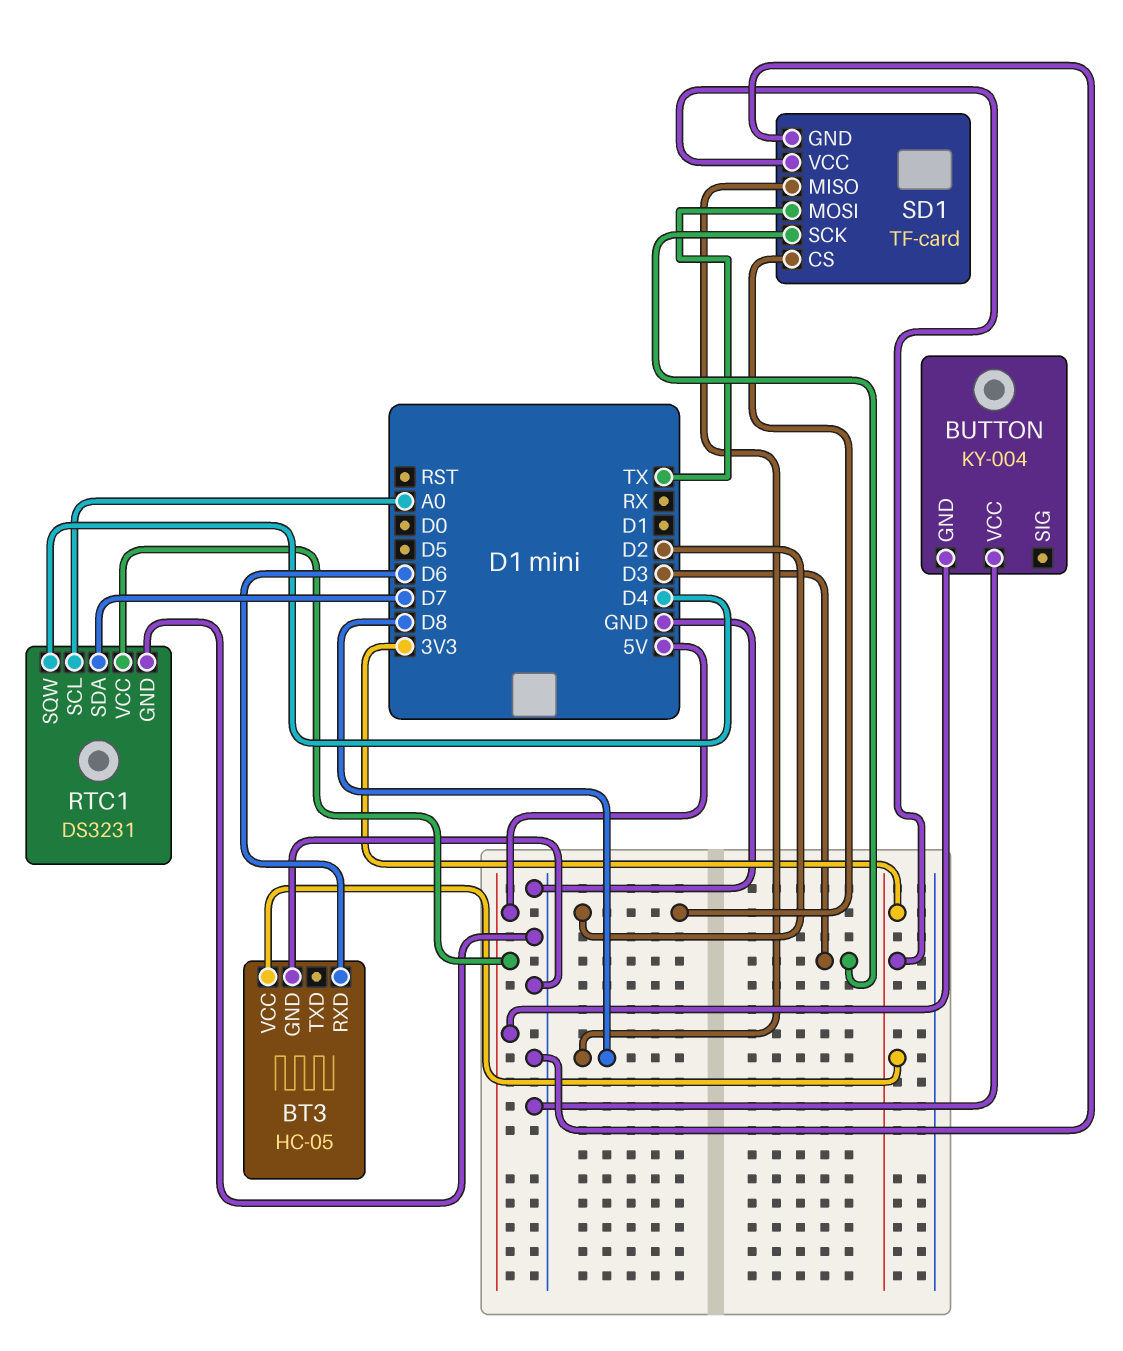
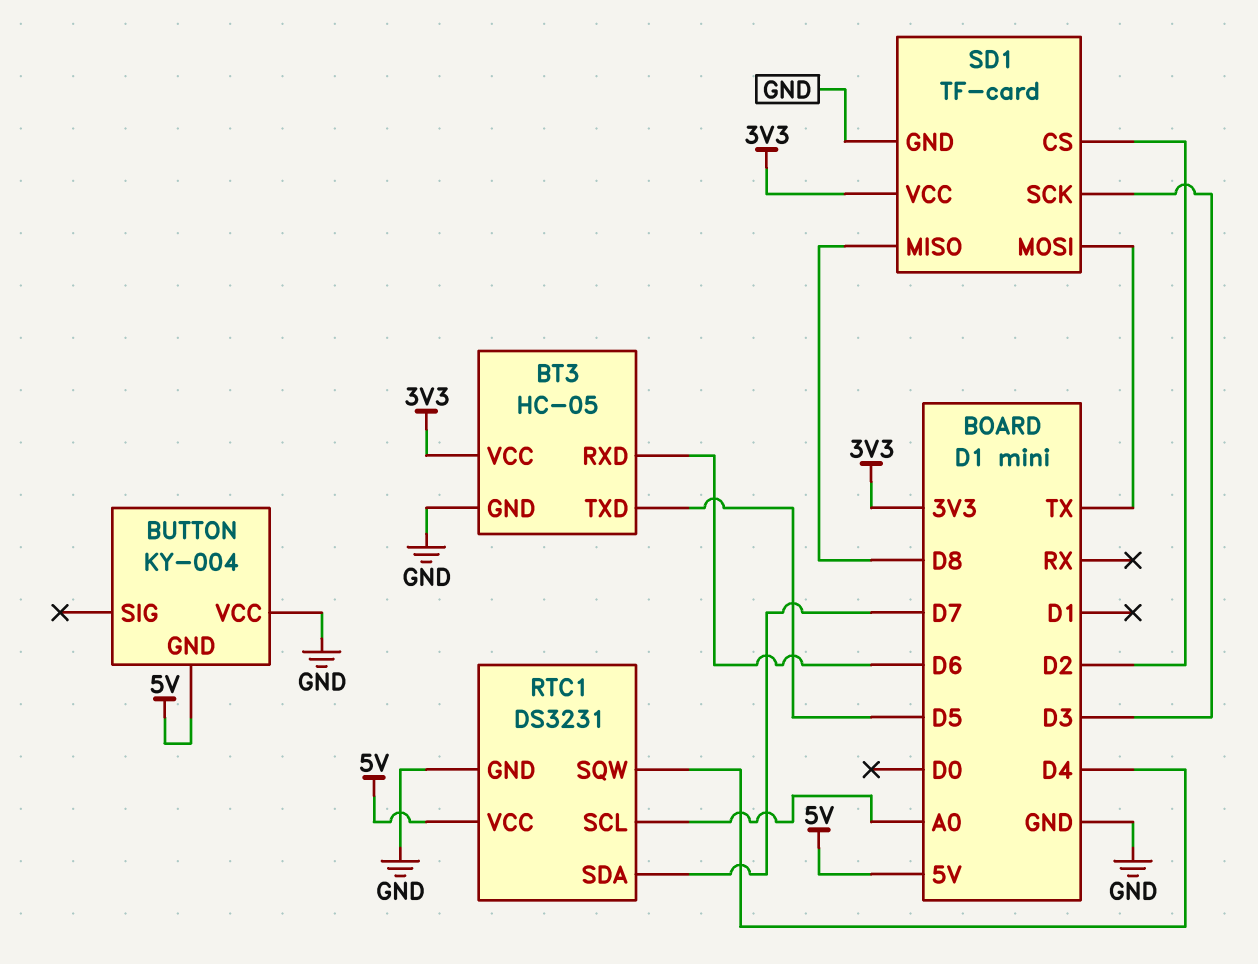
BT3 pin TXD: none -> D5

